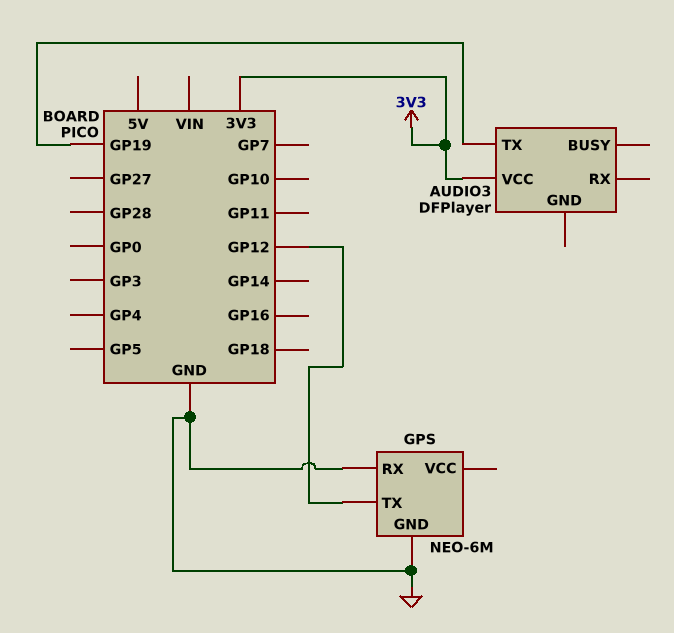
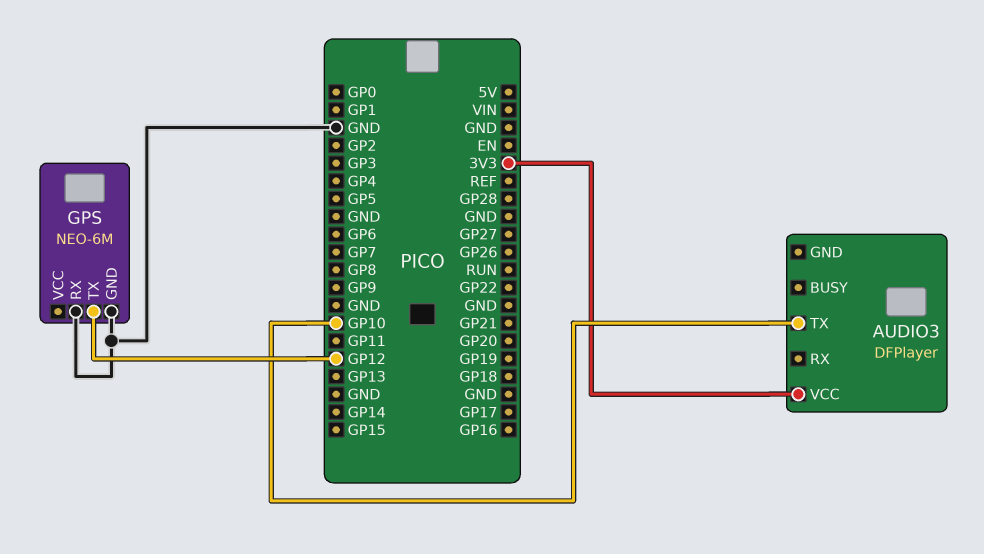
AUDIO3 pin TX: GP19 -> GP10

